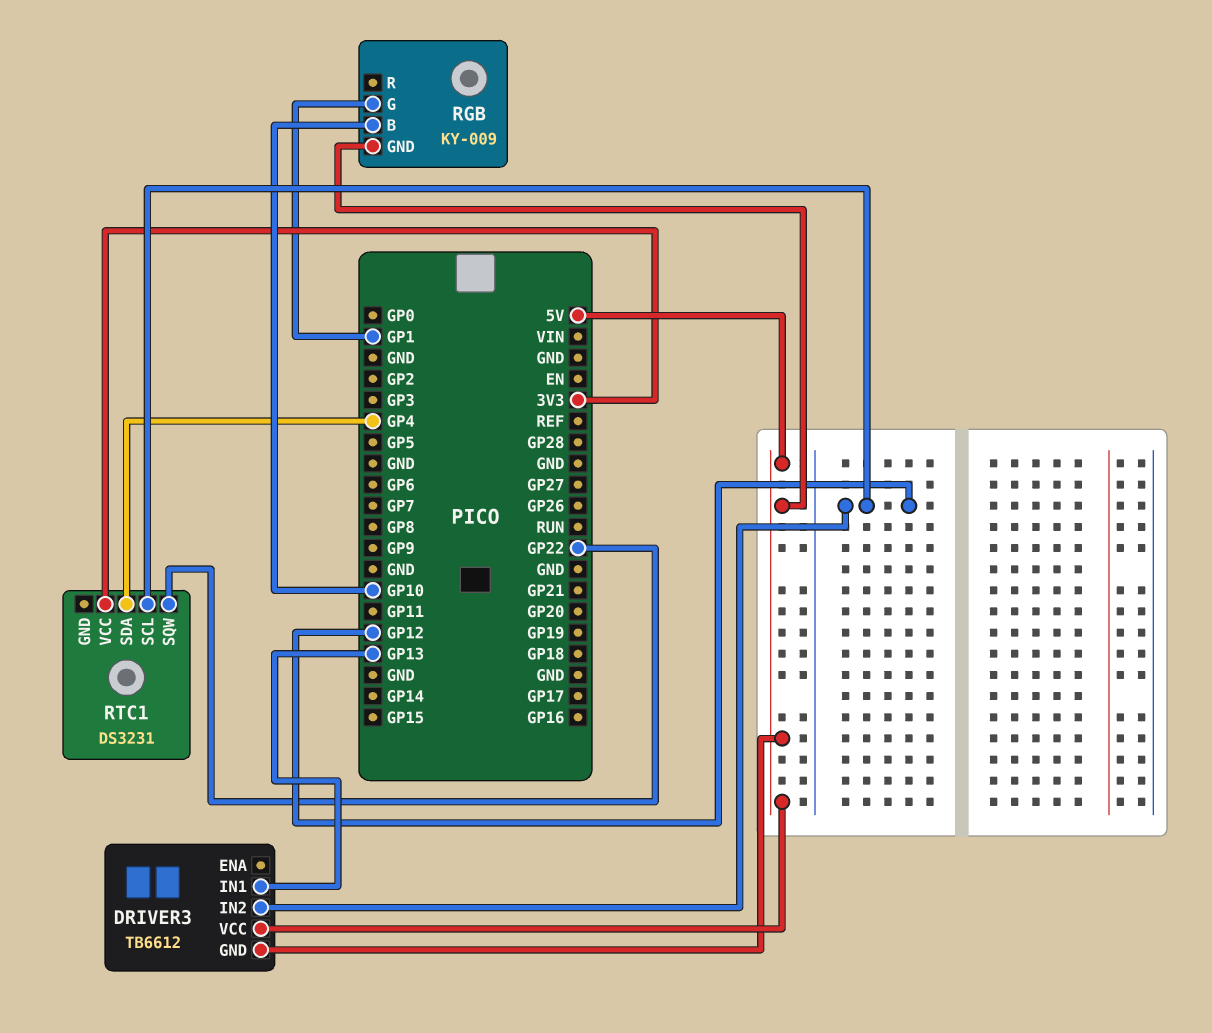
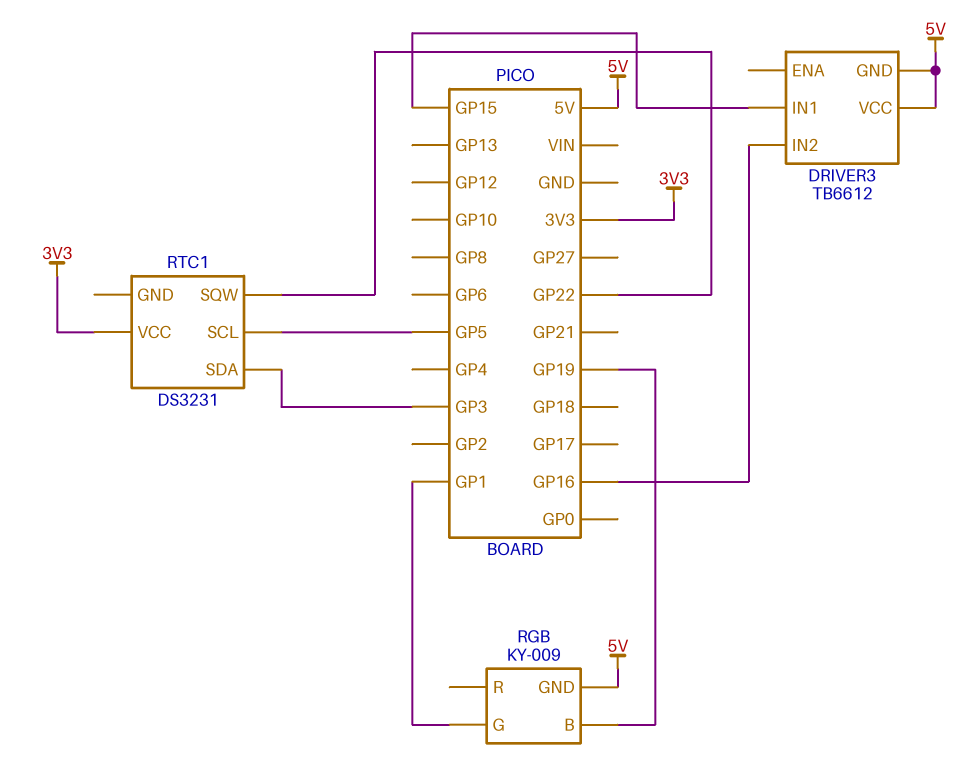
DRIVER3 pin IN1: GP13 -> GP15
DRIVER3 pin IN2: GP12 -> GP16
RGB pin B: GP10 -> GP19
RTC1 pin SCL: GP12 -> GP5
RTC1 pin SDA: GP4 -> GP3

